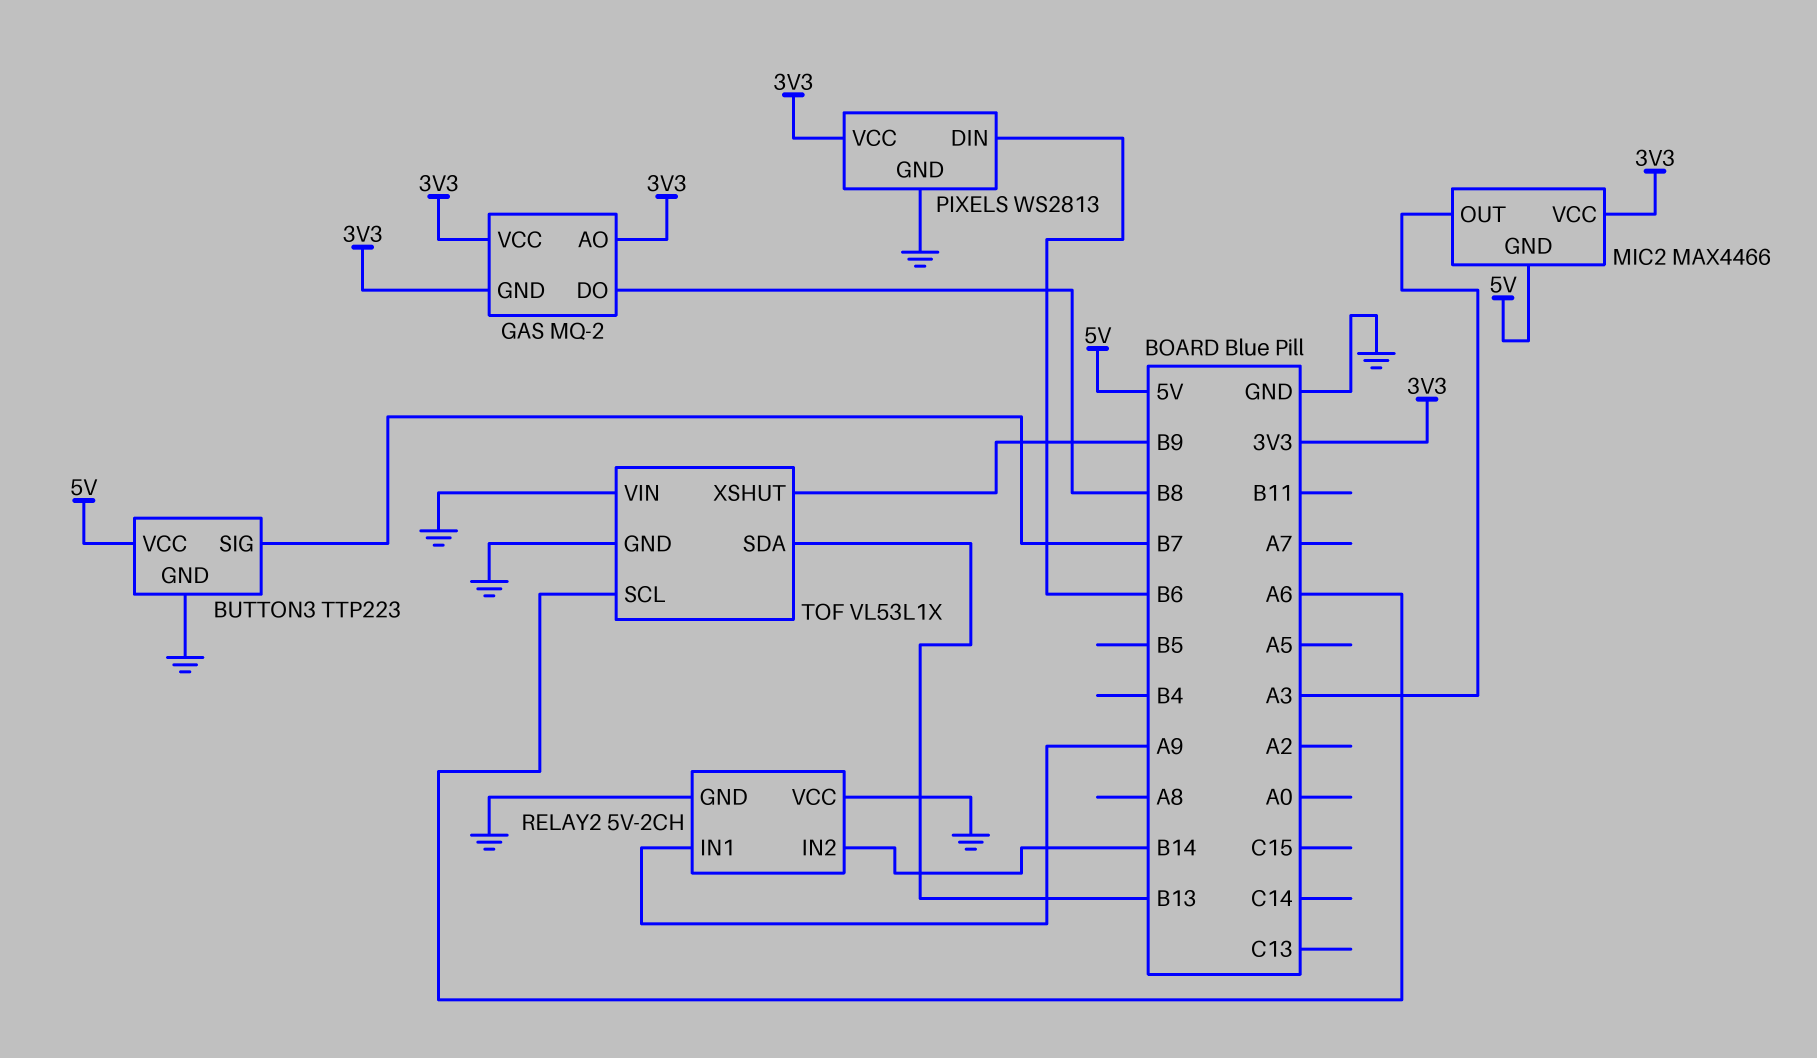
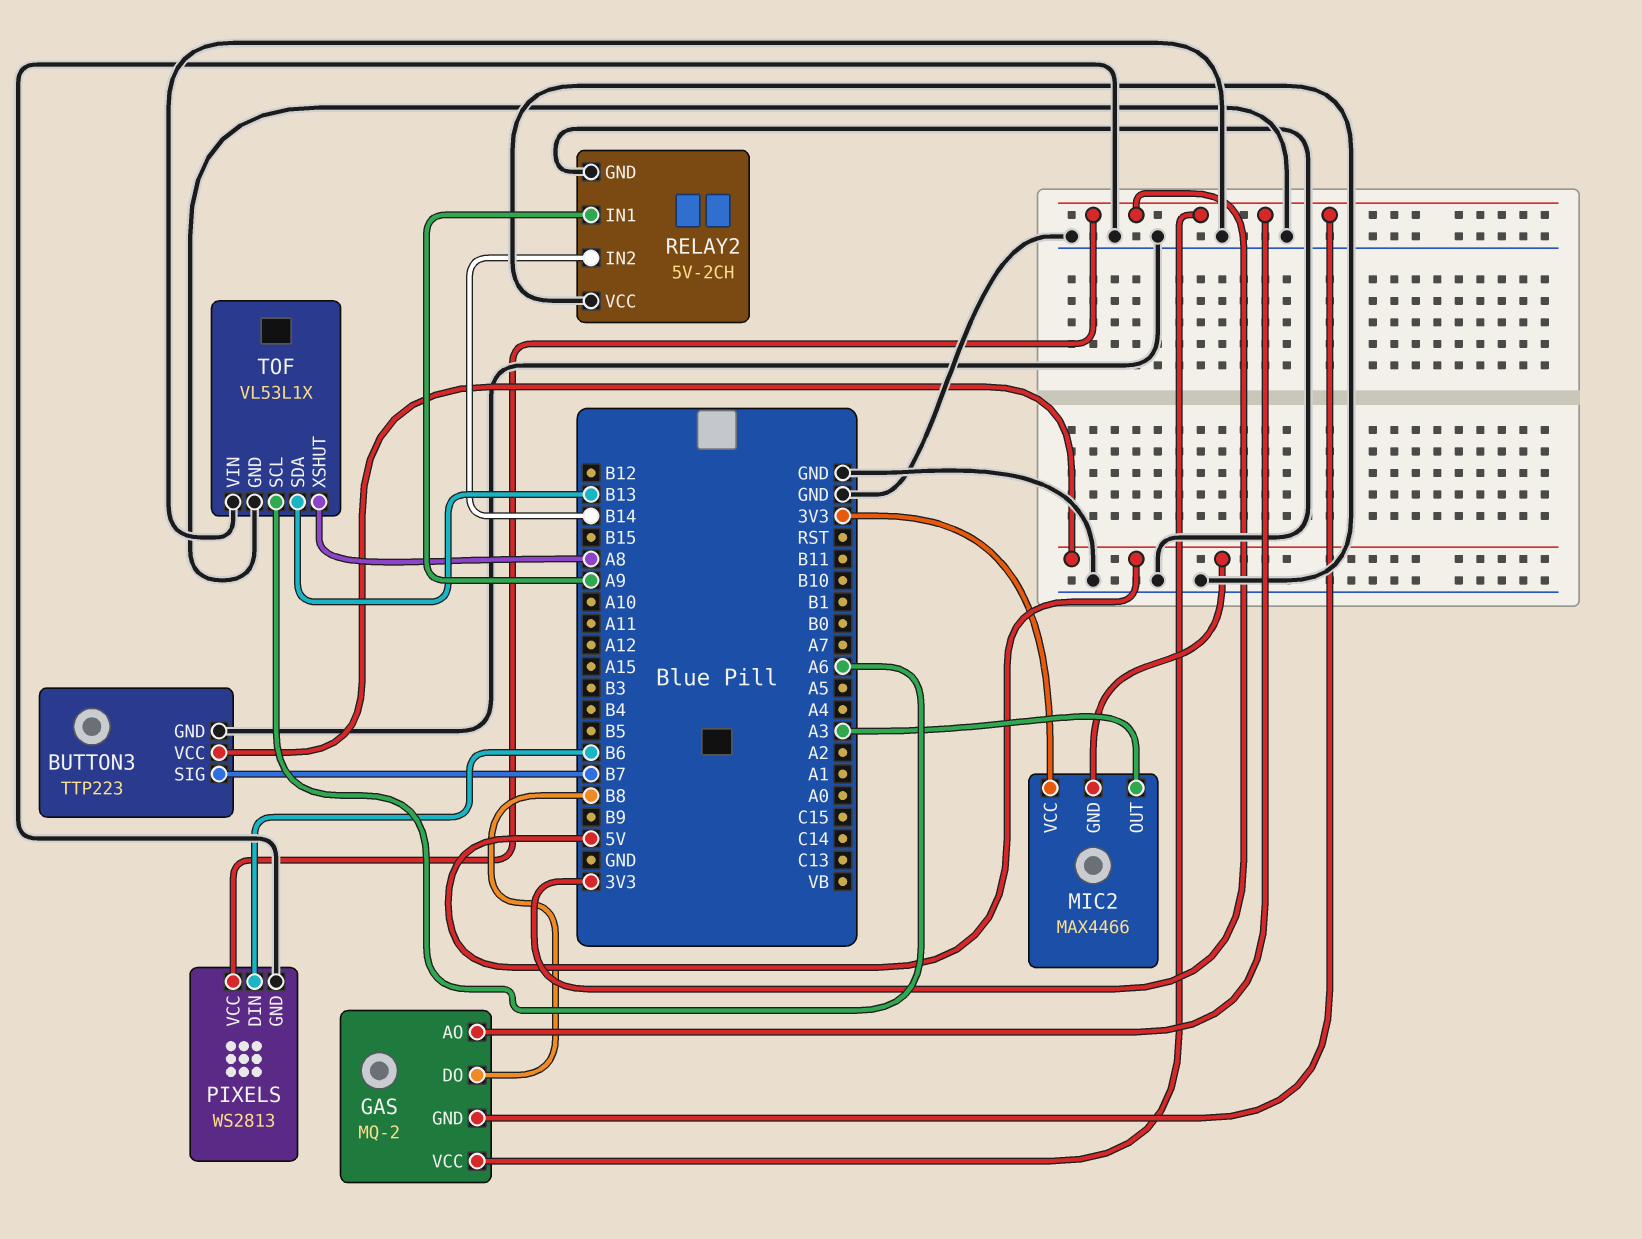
TOF pin XSHUT: B9 -> A8

